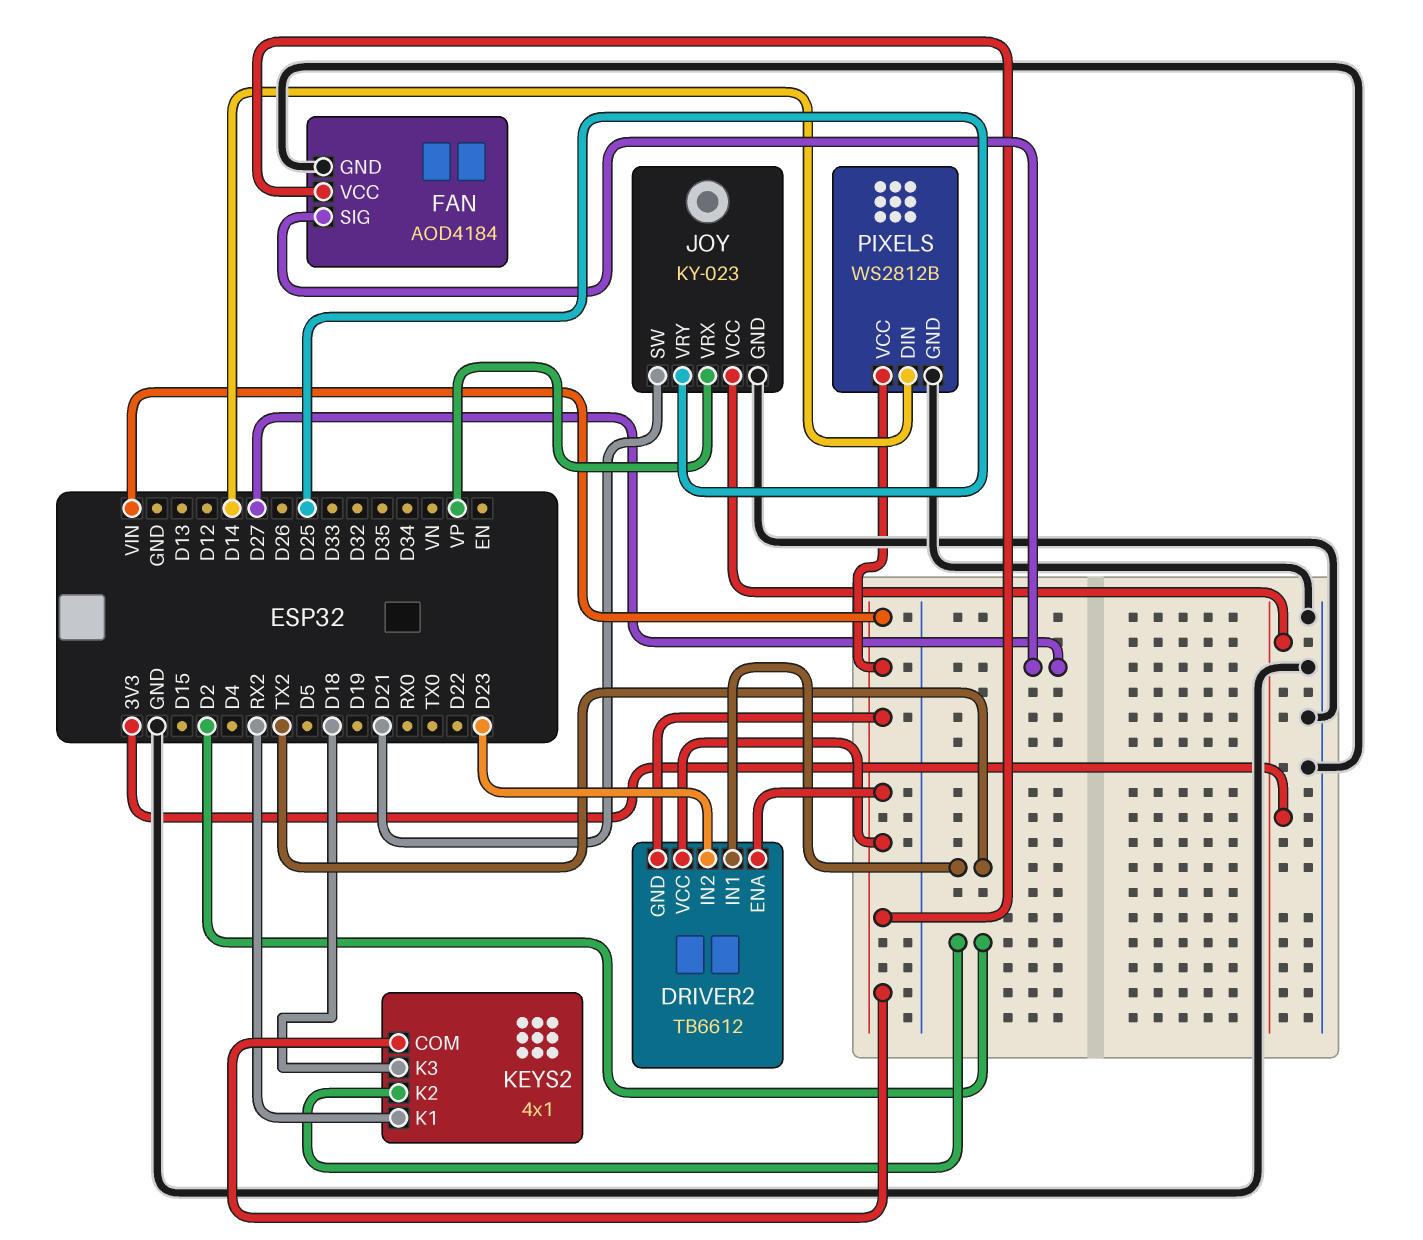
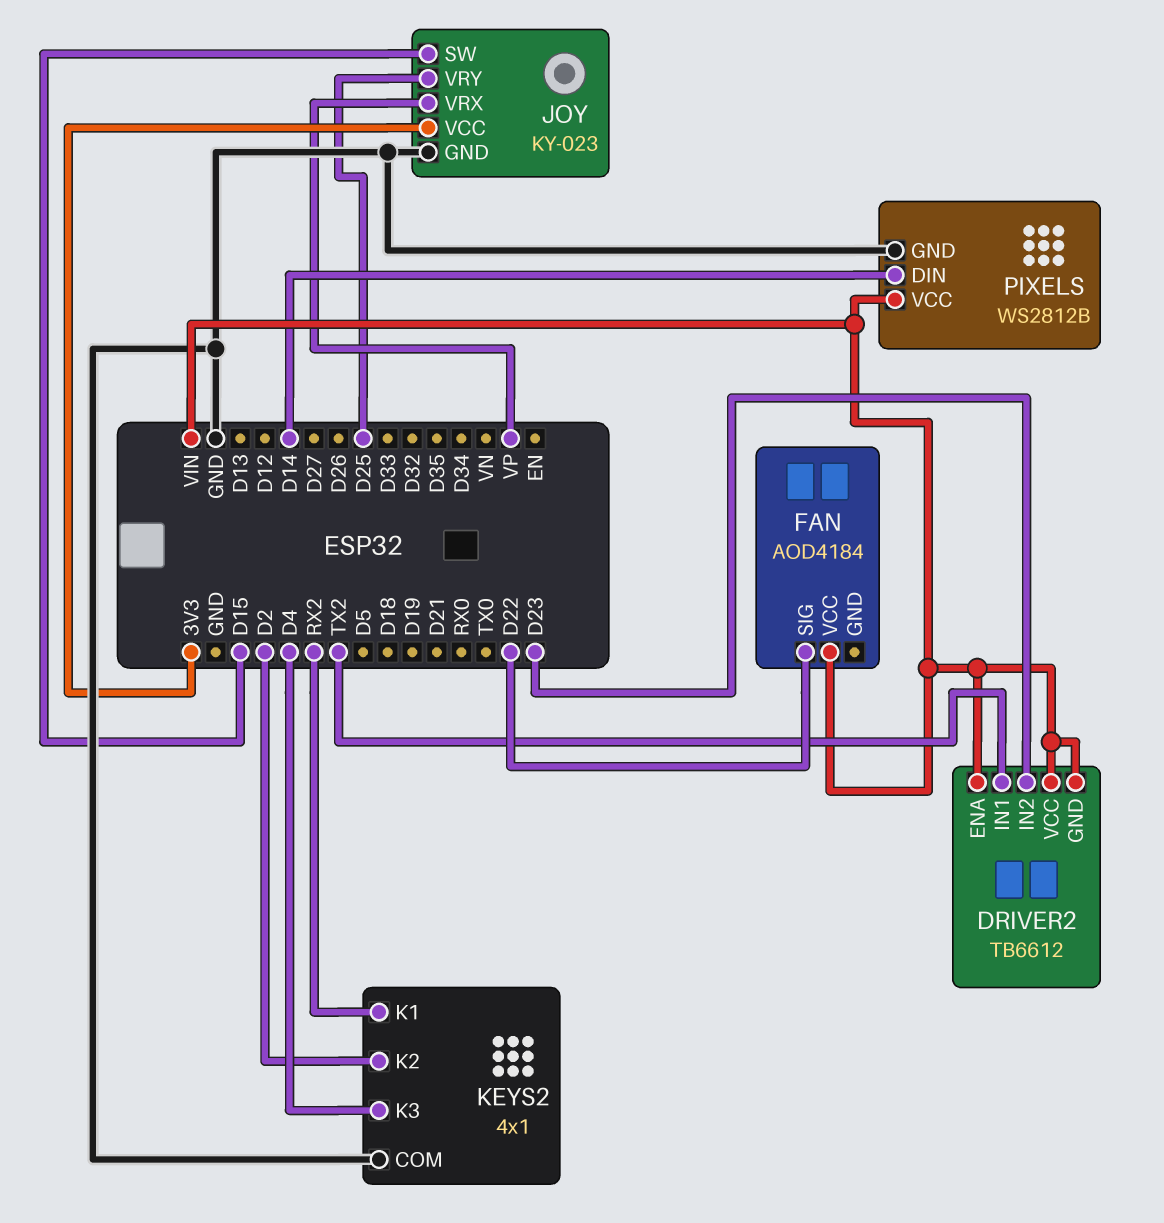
FAN pin GND: GND -> none
FAN pin SIG: D27 -> D22
JOY pin SW: D21 -> D15
KEYS2 pin COM: VIN -> GND
KEYS2 pin K3: D18 -> D4

